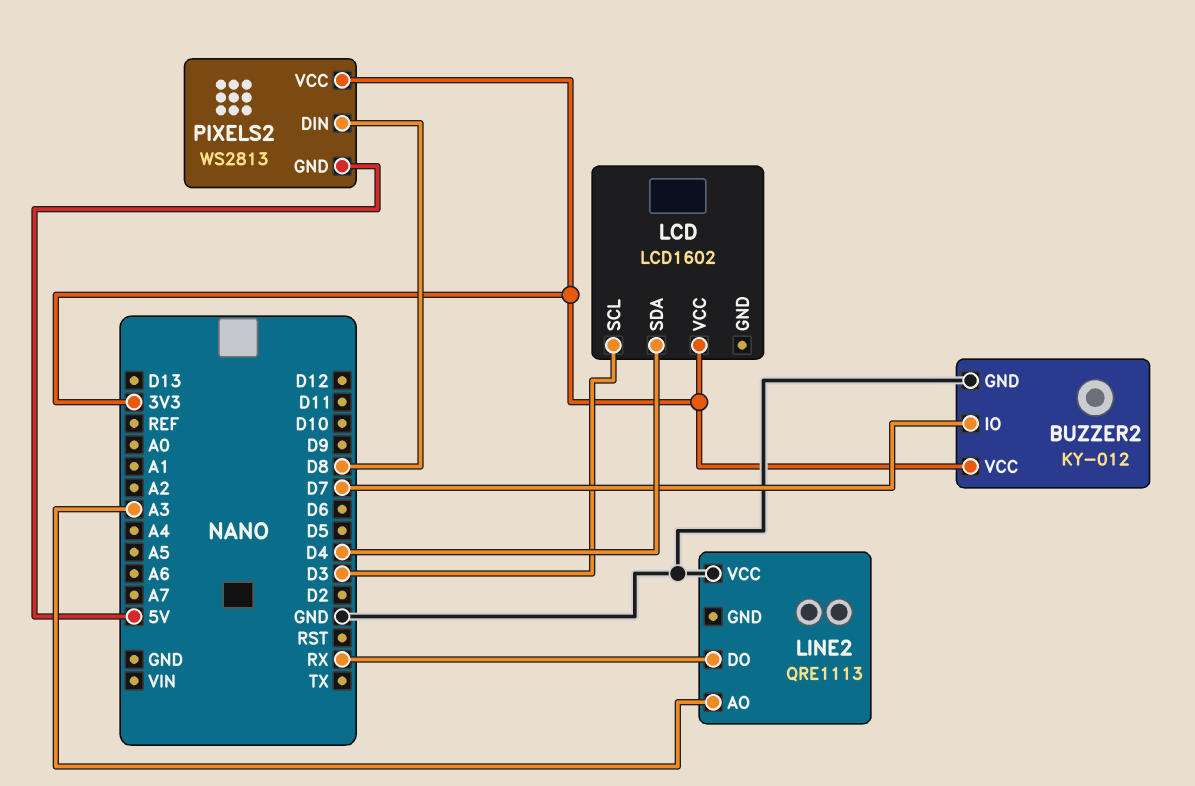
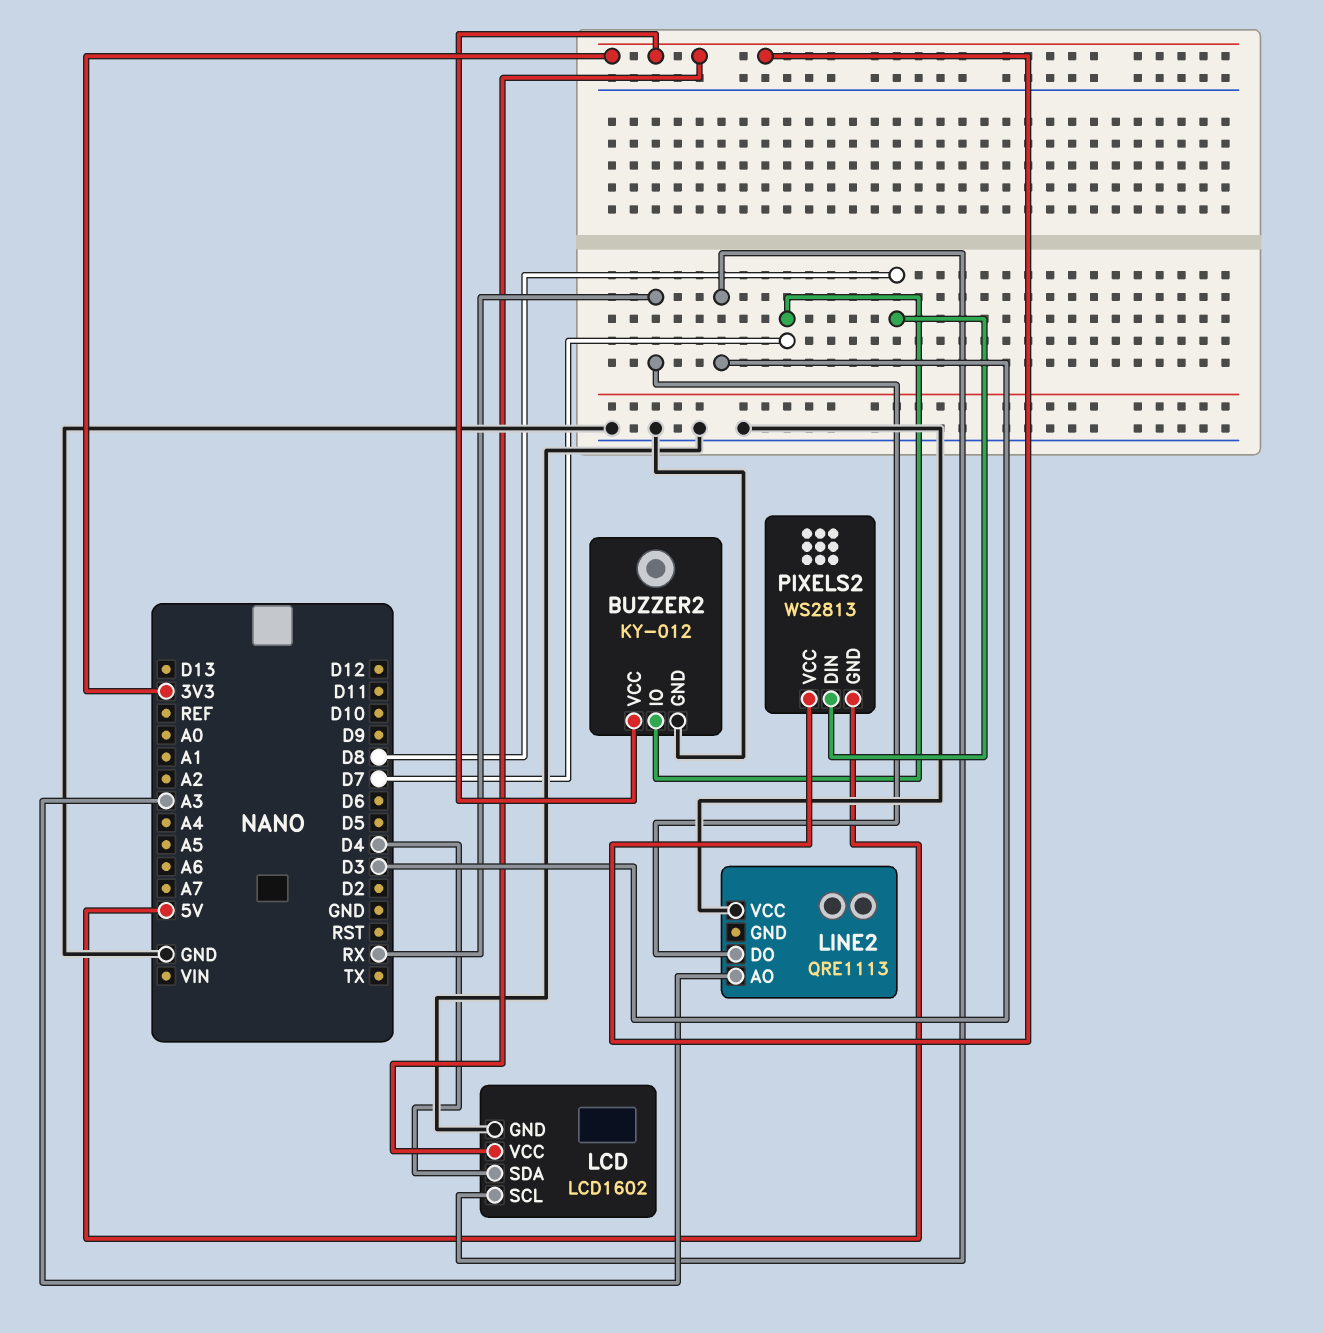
LCD pin GND: none -> GND

